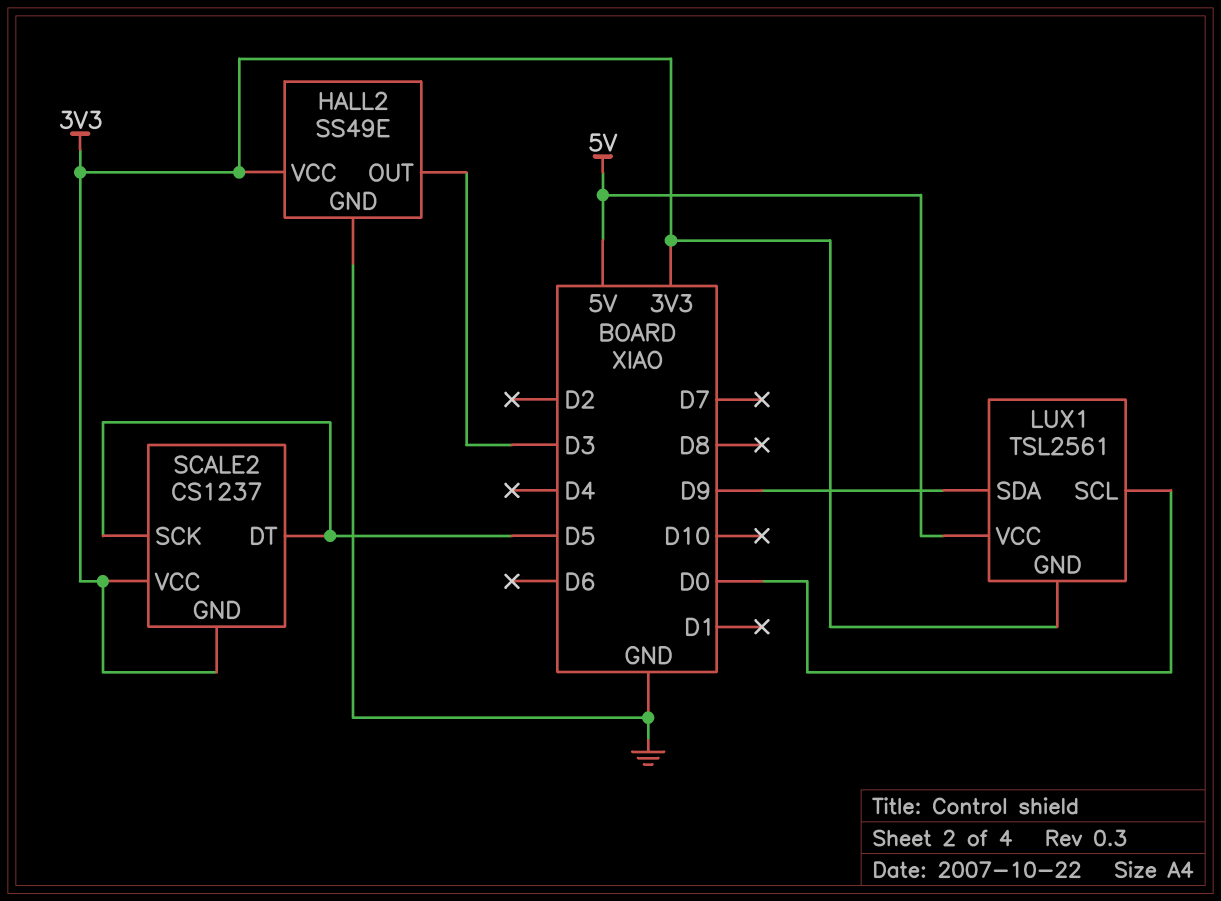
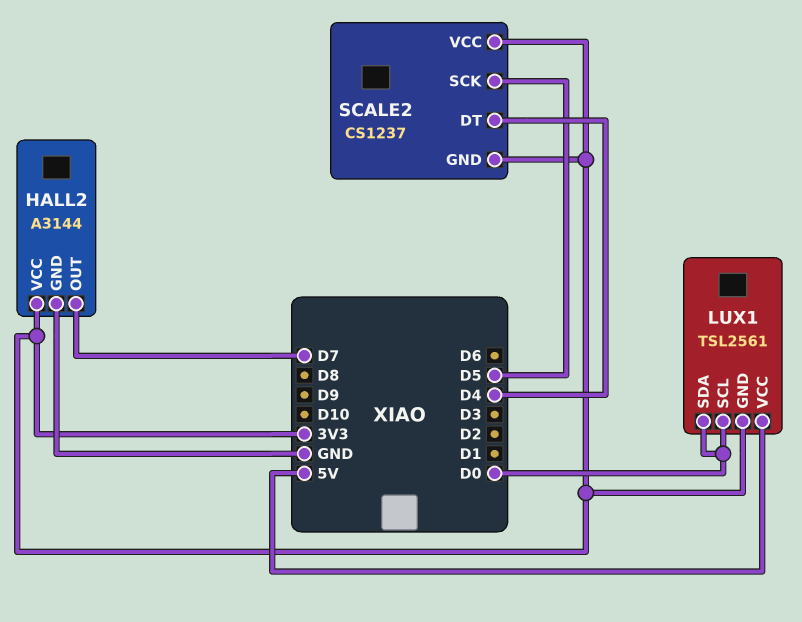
HALL2: SS49E -> A3144
HALL2 pin OUT: D3 -> D7
LUX1 pin SDA: D9 -> D0
SCALE2 pin DT: D5 -> D4

